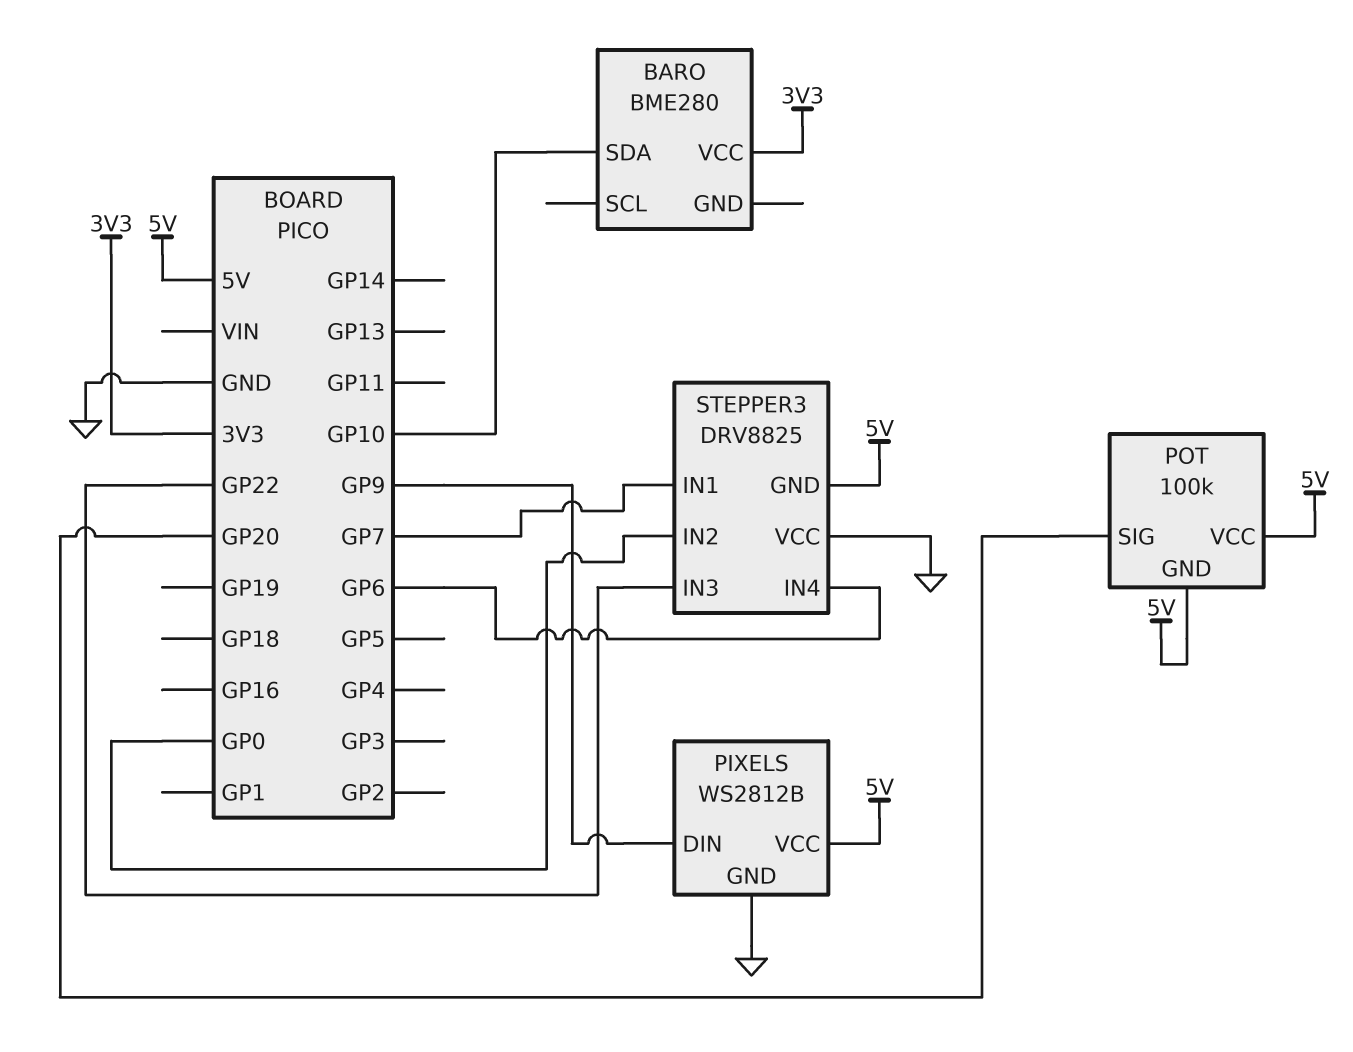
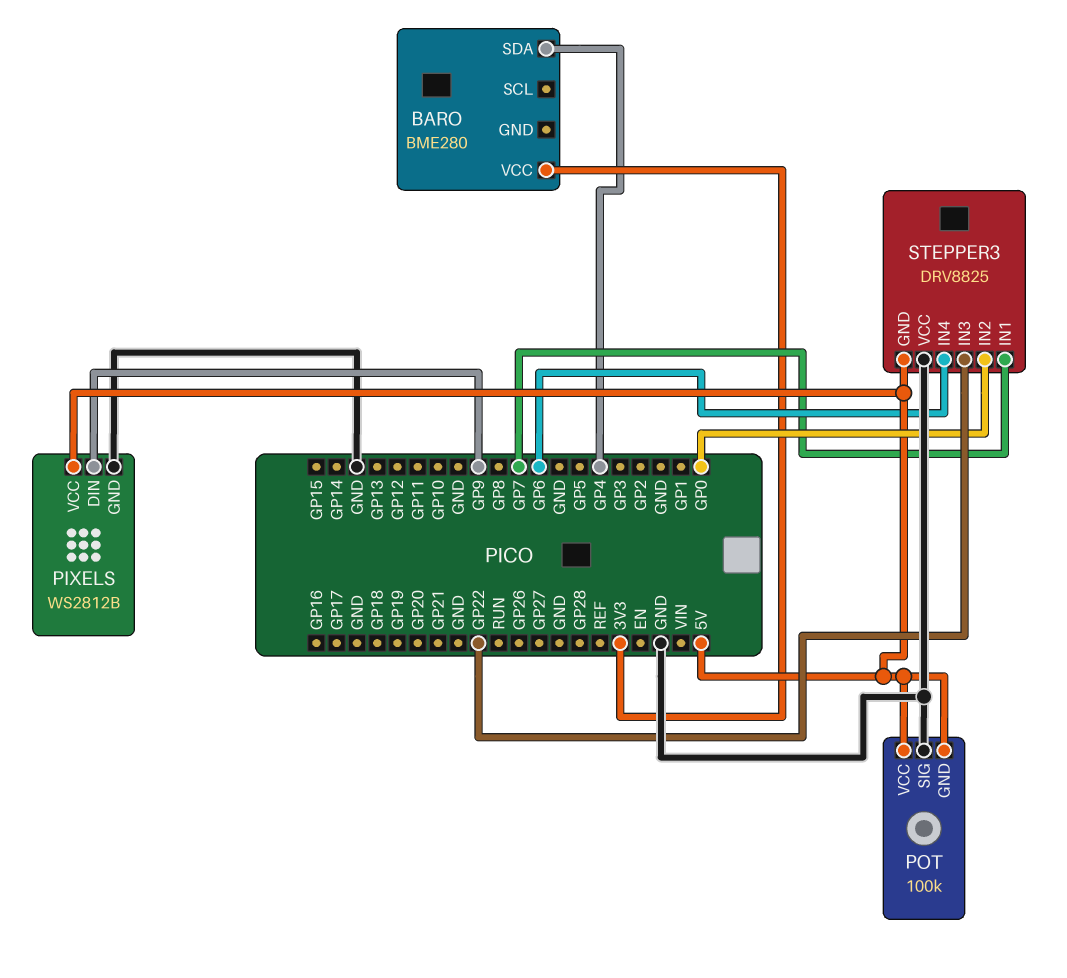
BARO pin SDA: GP10 -> GP4
POT pin SIG: GP20 -> GND

